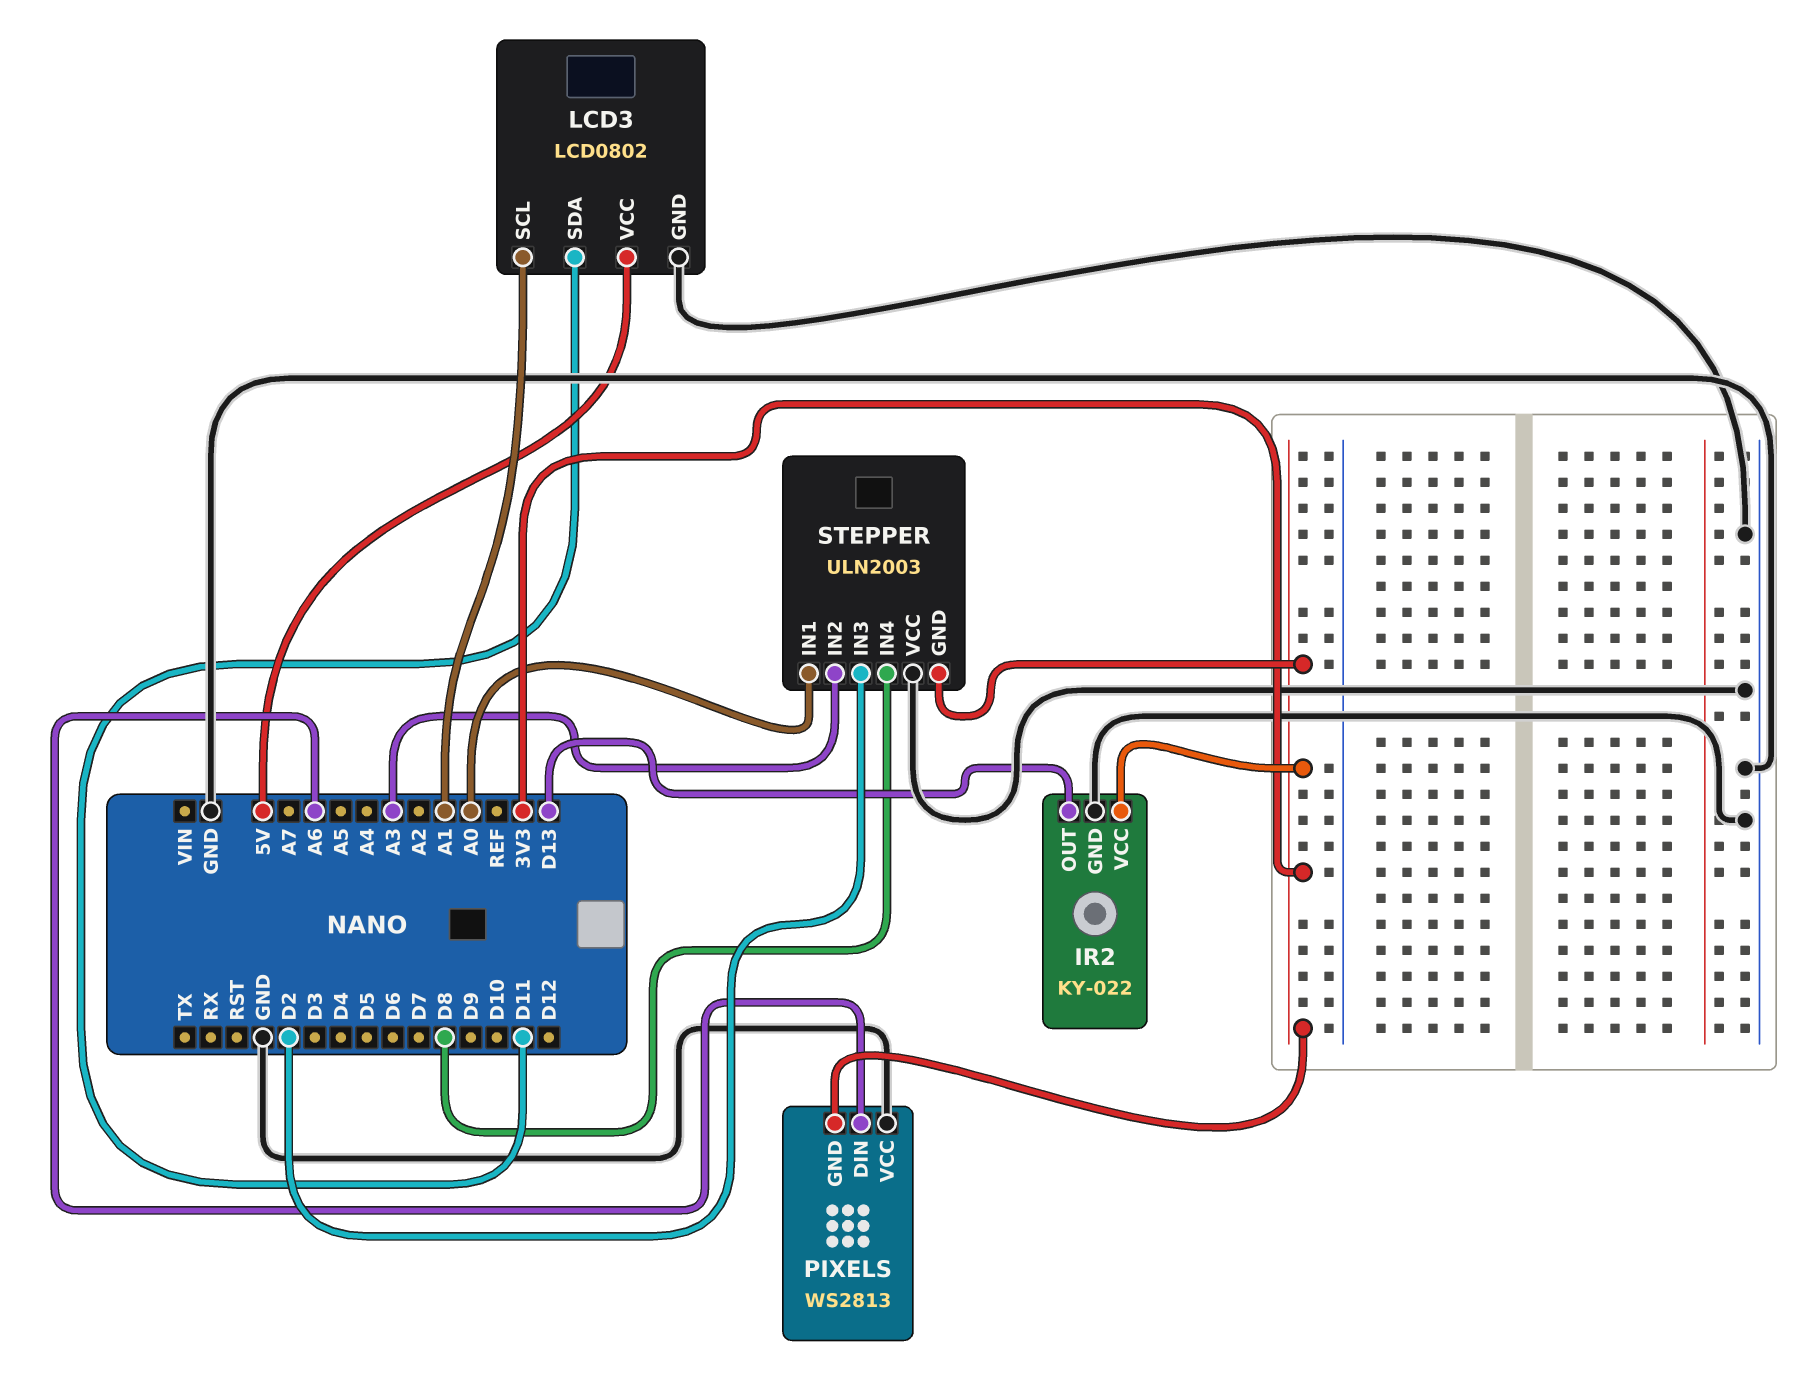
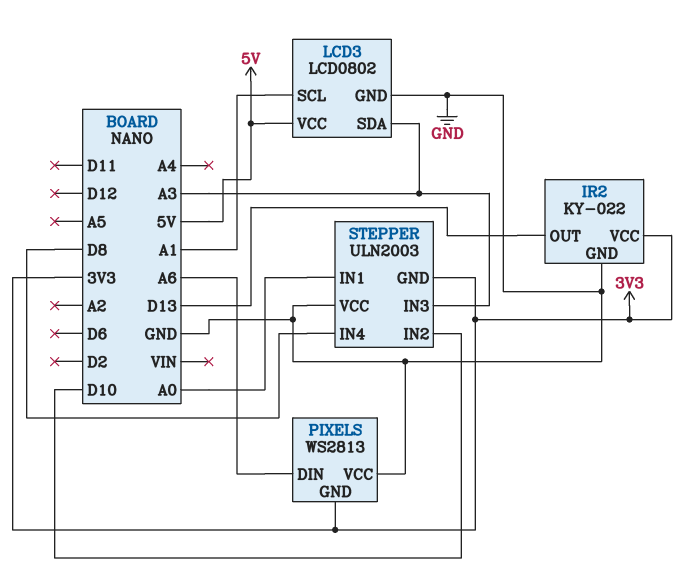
LCD3 pin SDA: D11 -> A3
STEPPER pin IN2: A3 -> D10
STEPPER pin IN3: D2 -> A3

